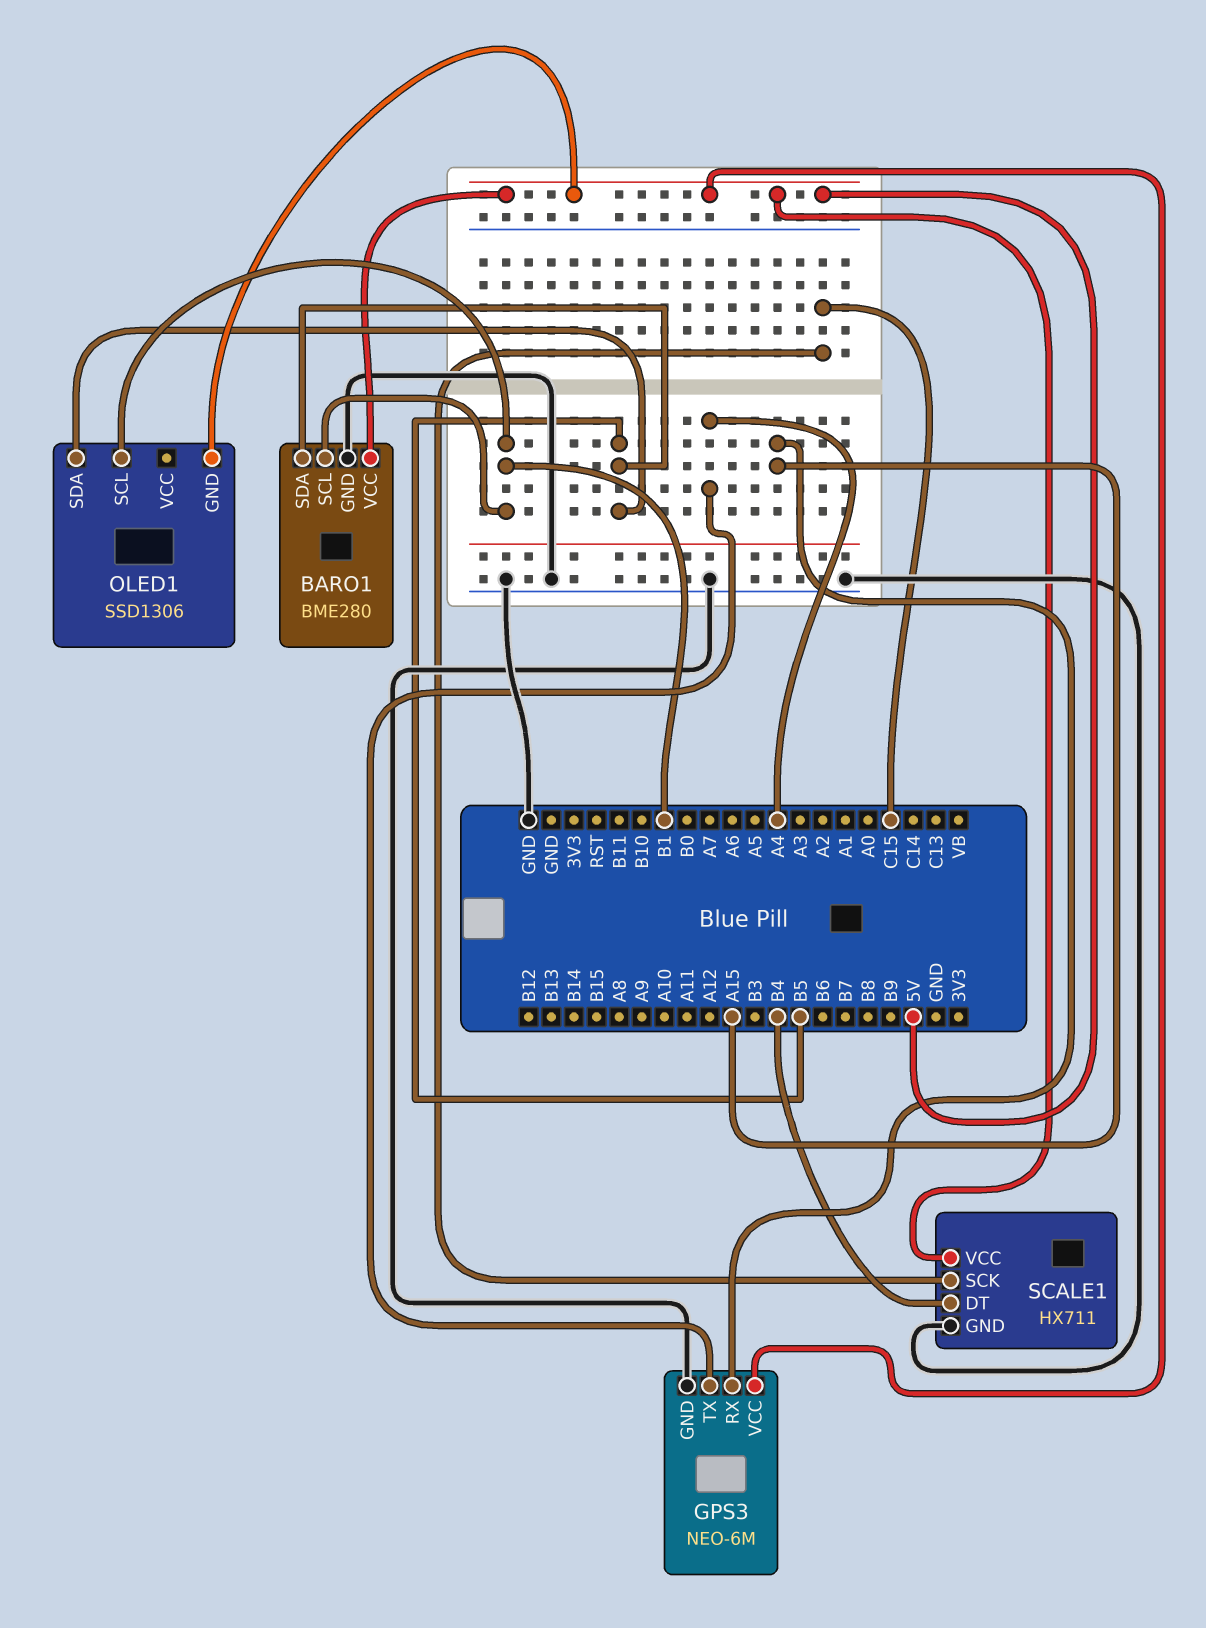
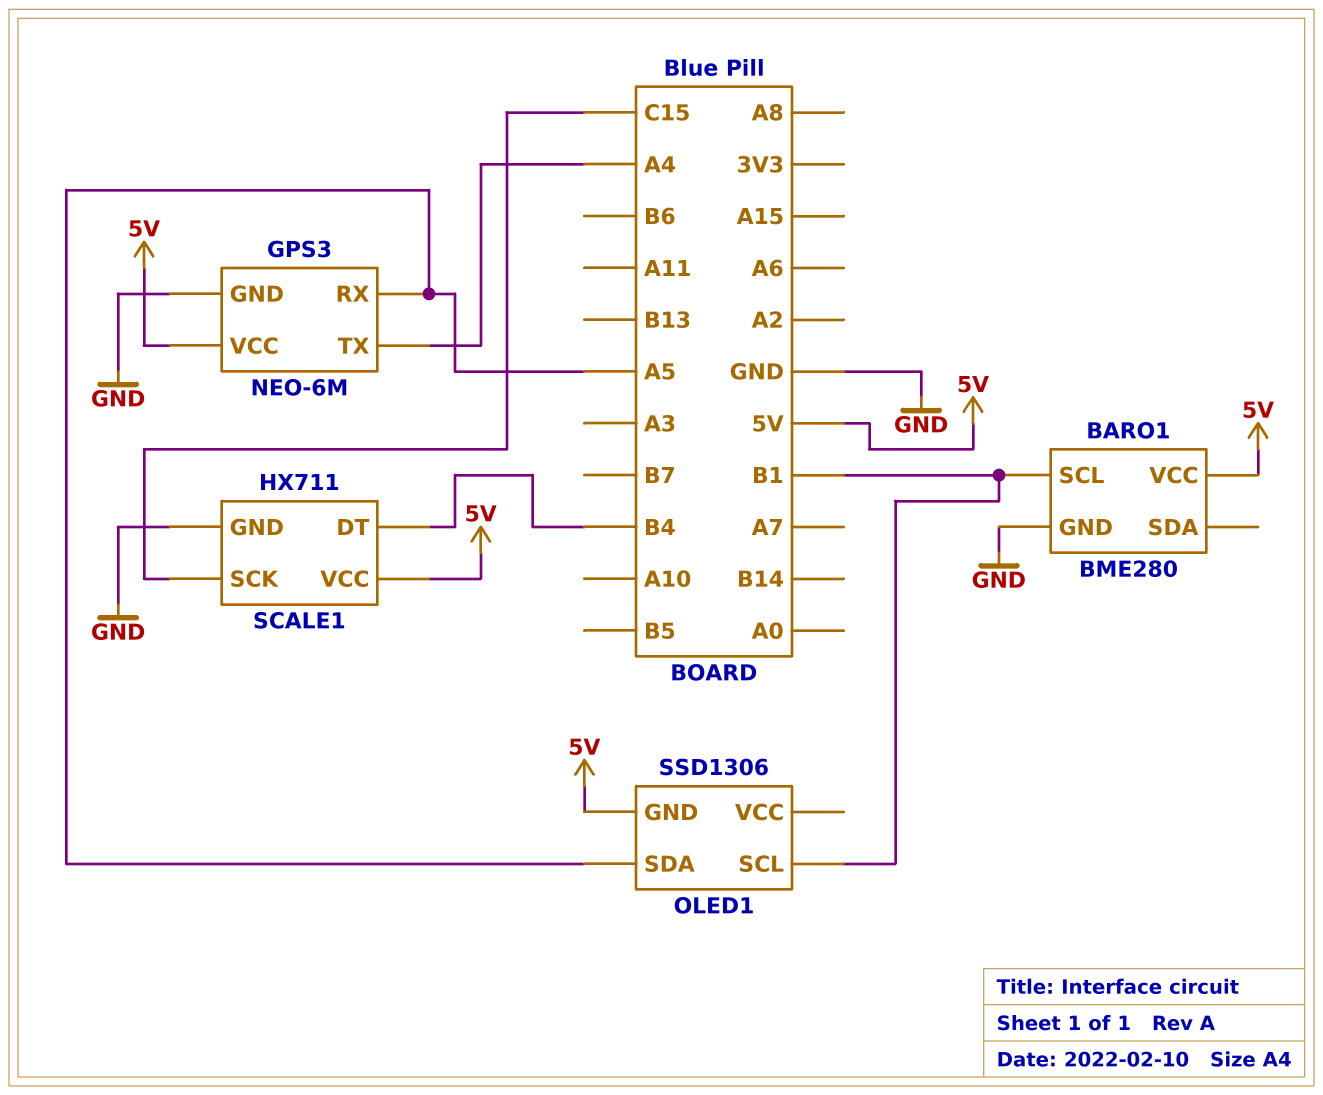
BARO1 pin SDA: B5 -> none
GPS3 pin RX: A15 -> A5
OLED1 pin SDA: B5 -> A5

